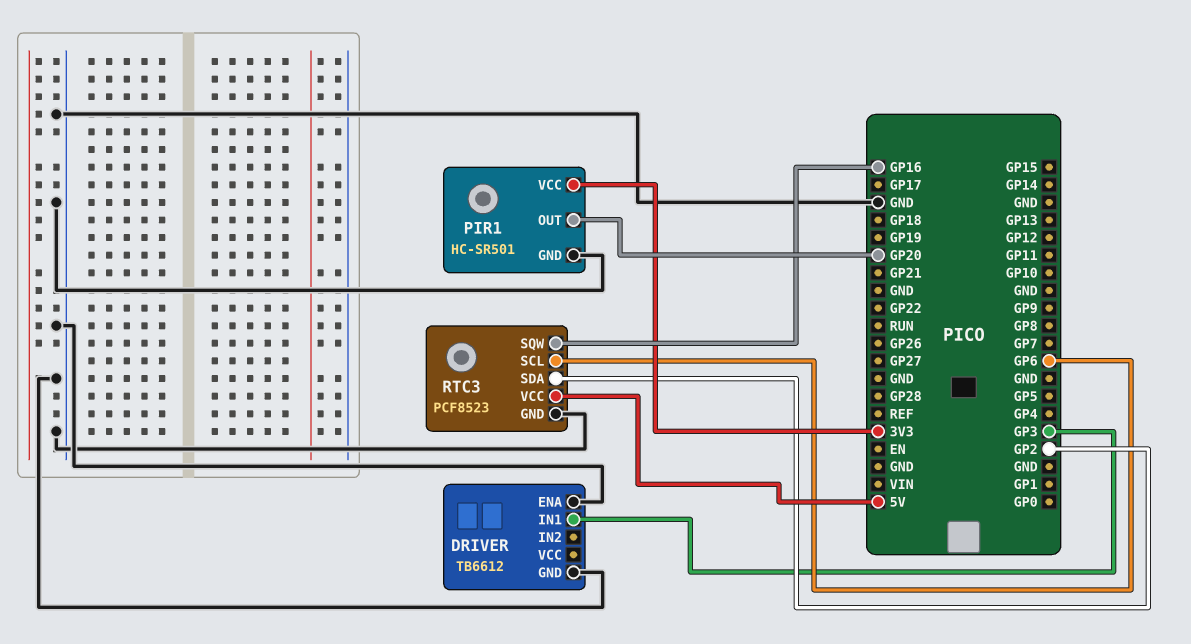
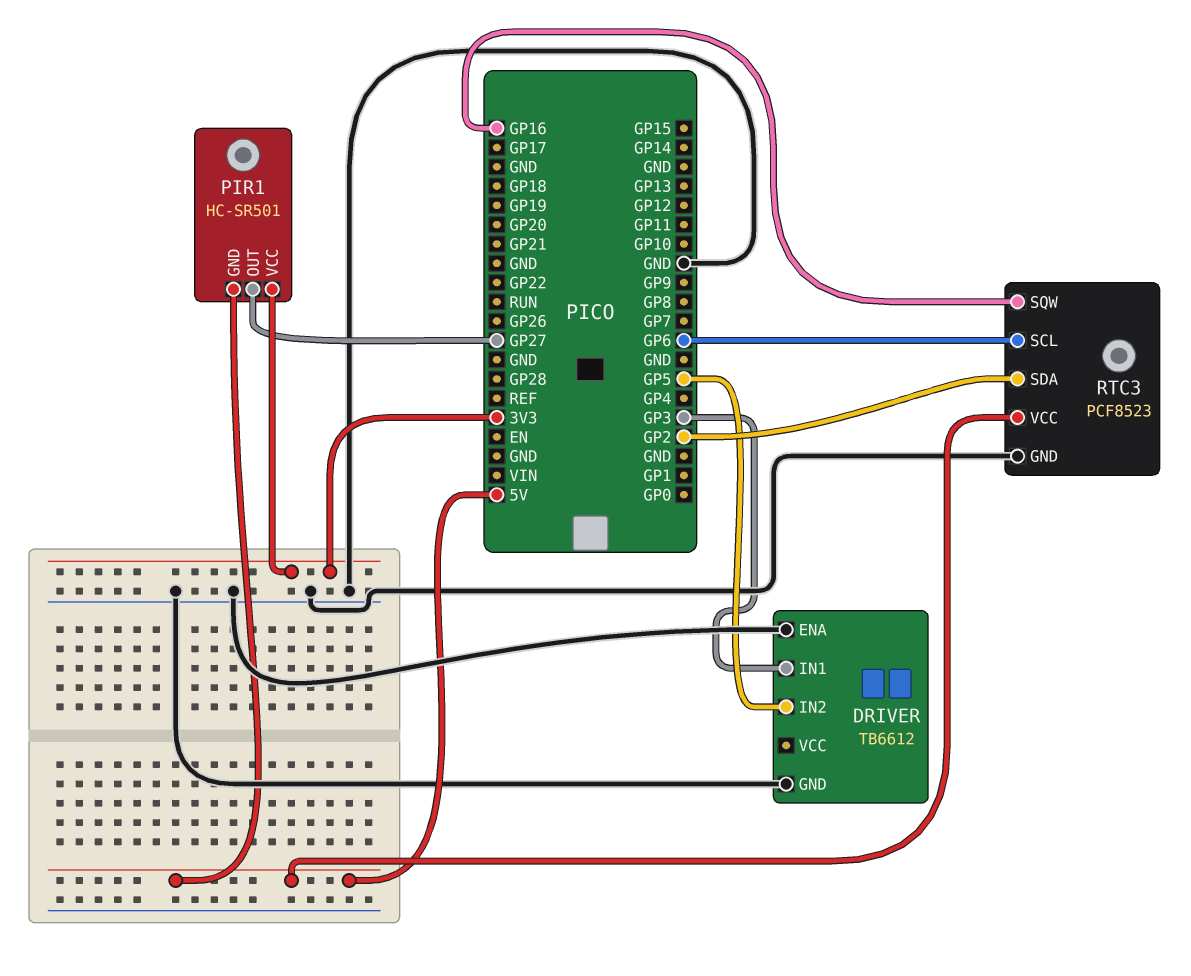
DRIVER pin IN2: none -> GP5
PIR1 pin GND: GND -> 5V
PIR1 pin OUT: GP20 -> GP27

